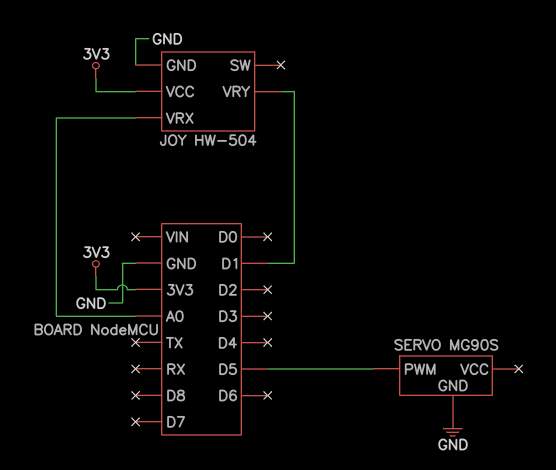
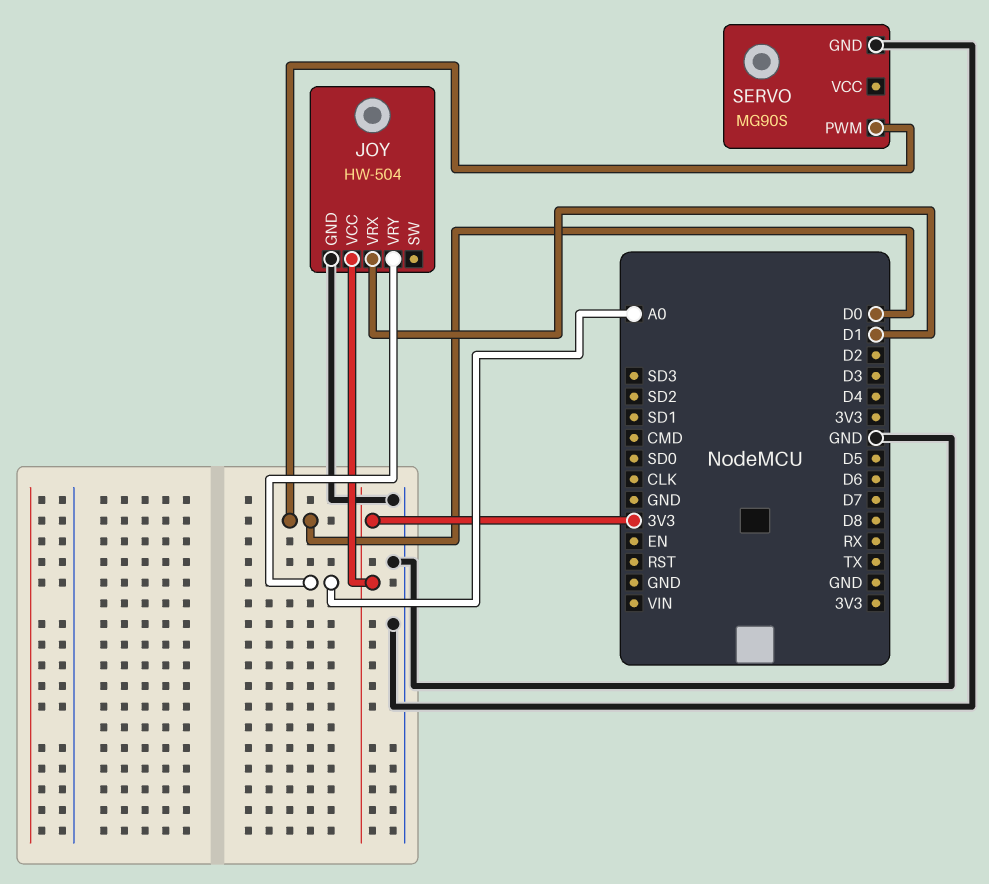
JOY pin VRX: A0 -> D1
JOY pin VRY: D1 -> A0
SERVO pin PWM: D5 -> D0

